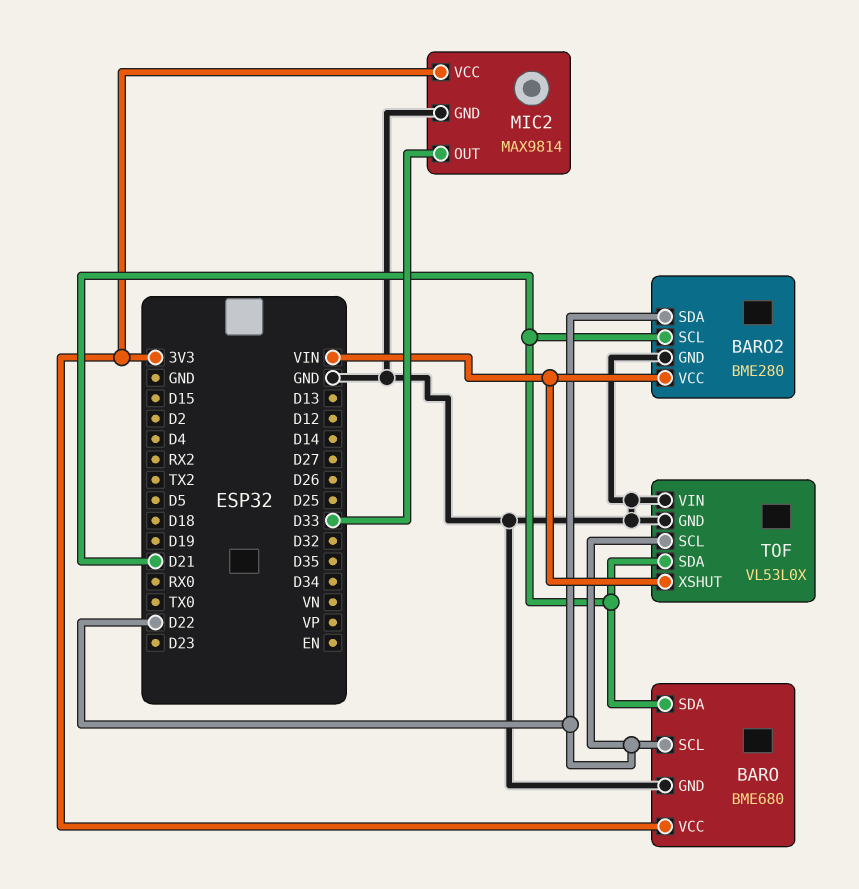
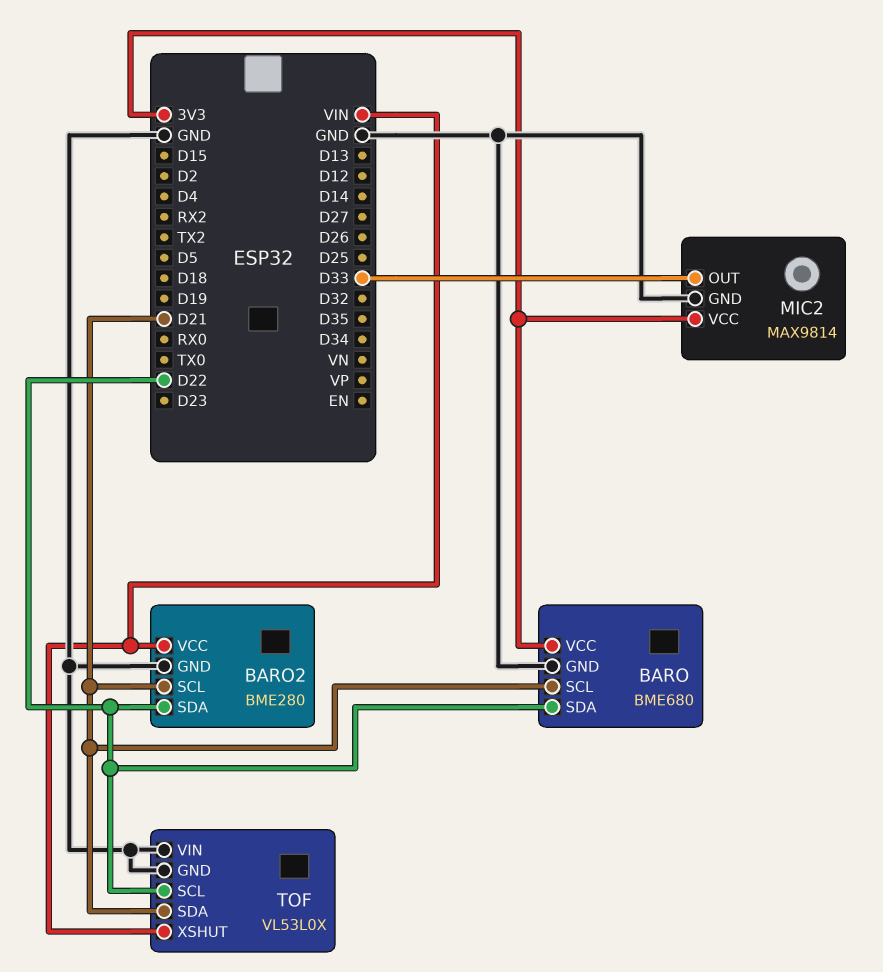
BARO pin SCL: D22 -> D21
BARO pin SDA: D21 -> D22

